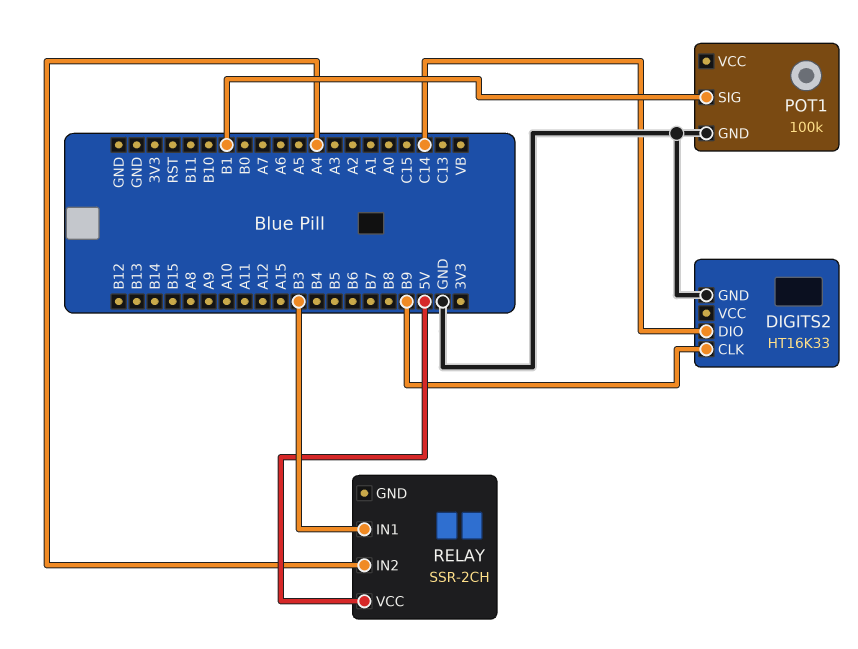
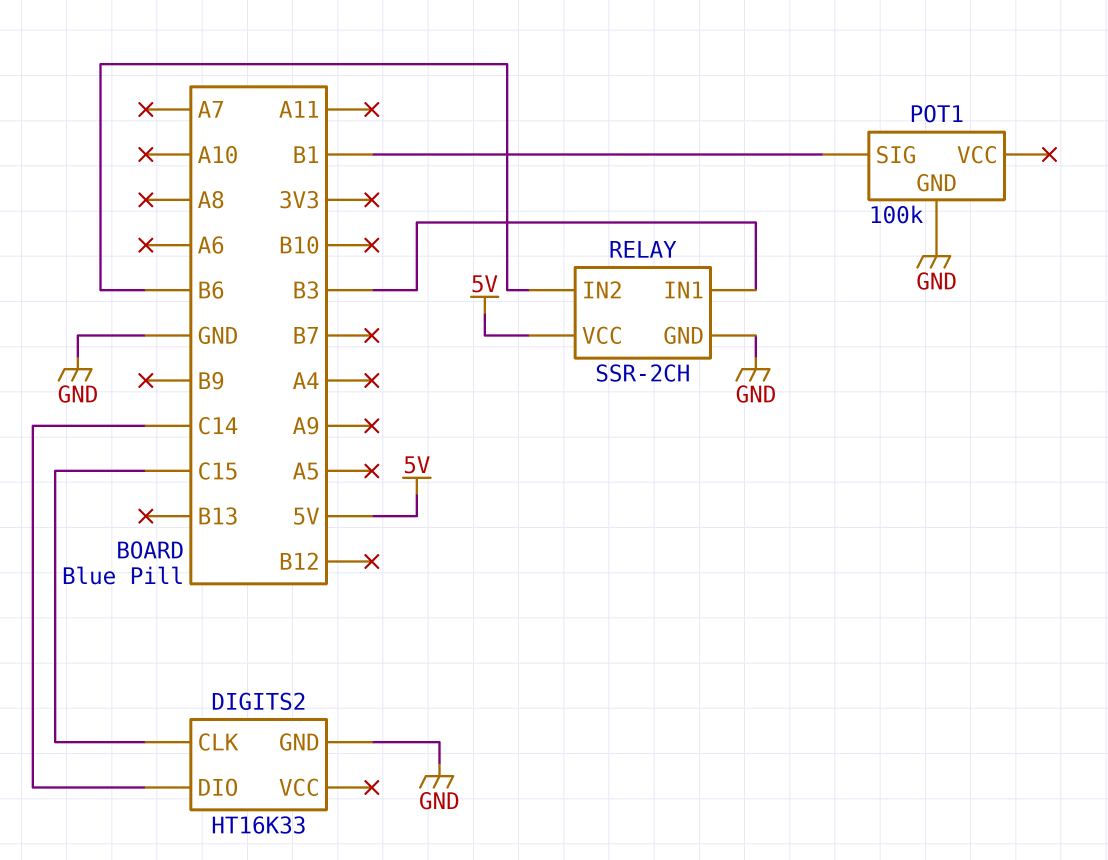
DIGITS2 pin CLK: B9 -> C15
RELAY pin GND: none -> GND
RELAY pin IN2: A4 -> B6

